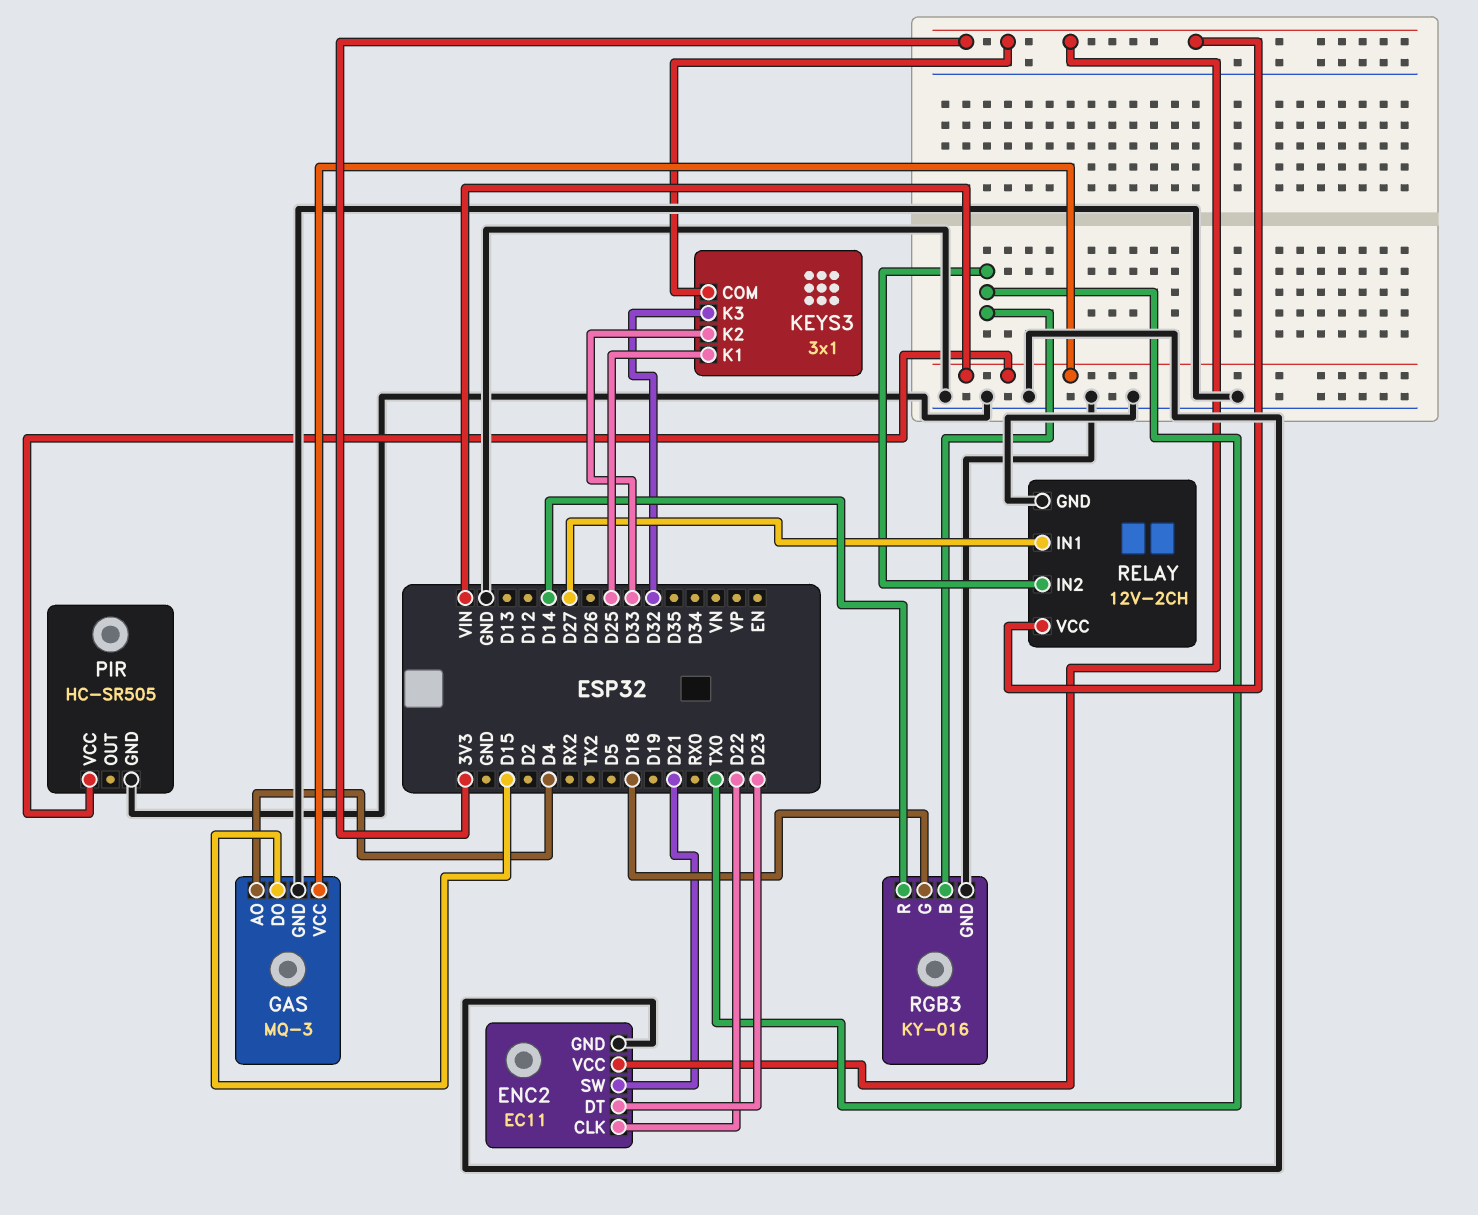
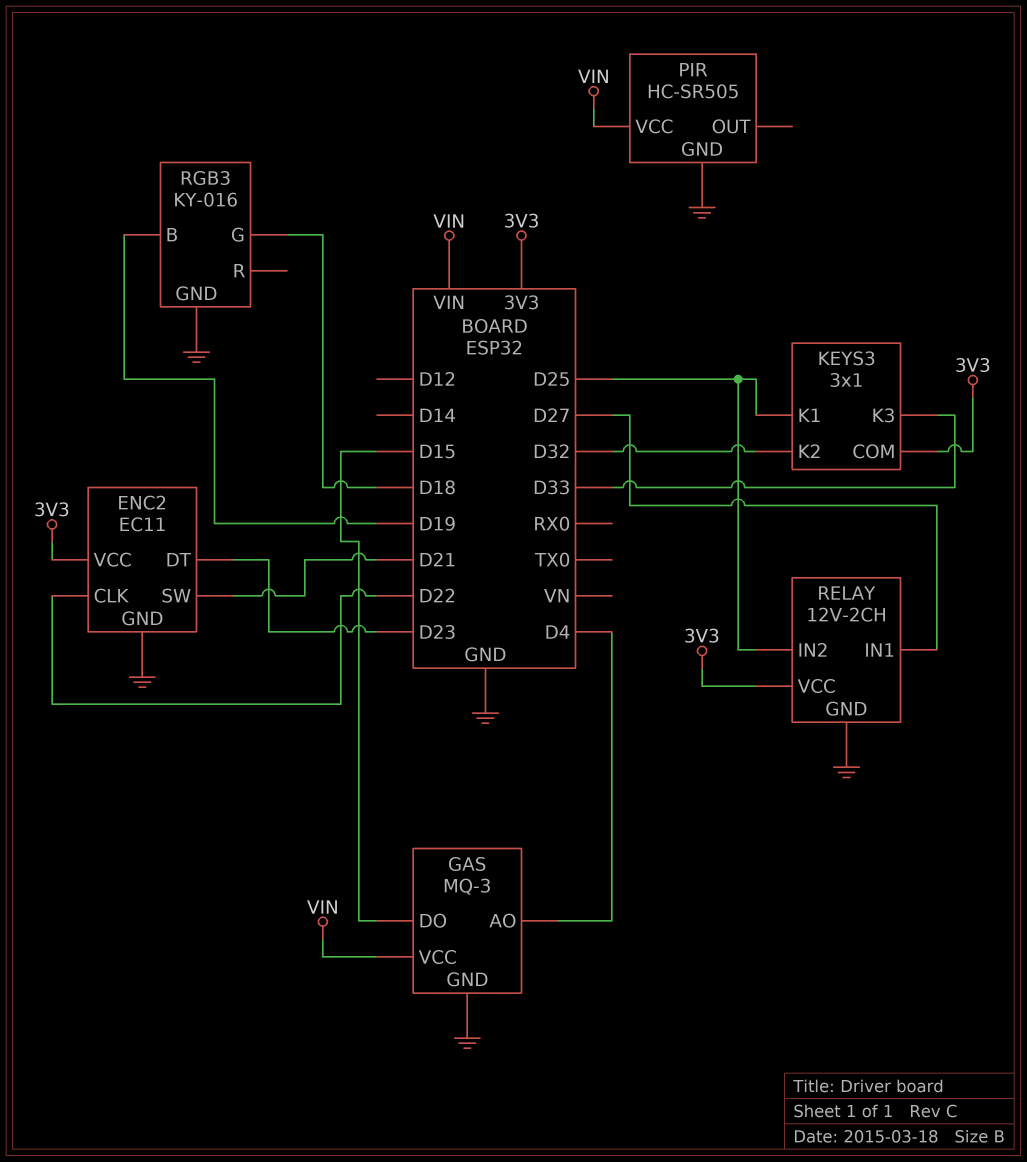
KEYS3 pin K2: D33 -> D32
KEYS3 pin K3: D32 -> D33
RELAY pin IN2: TX0 -> D25
RGB3 pin B: TX0 -> D19
RGB3 pin R: D14 -> none

